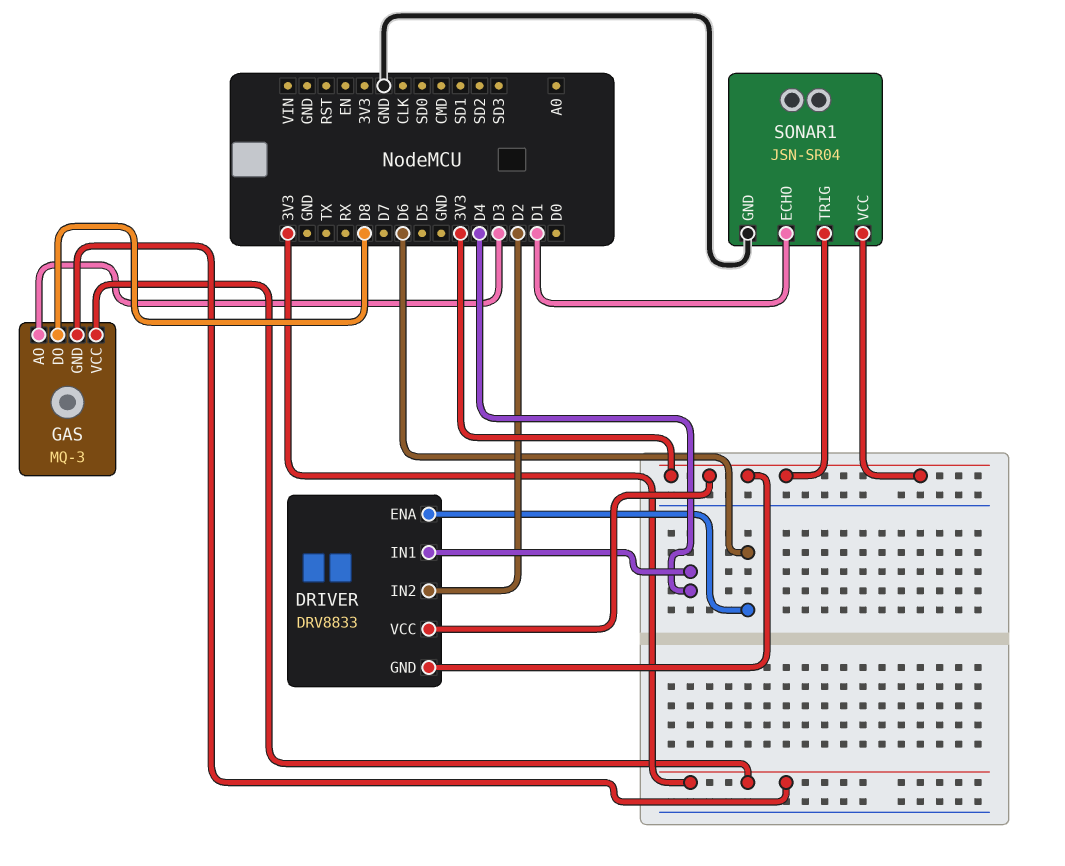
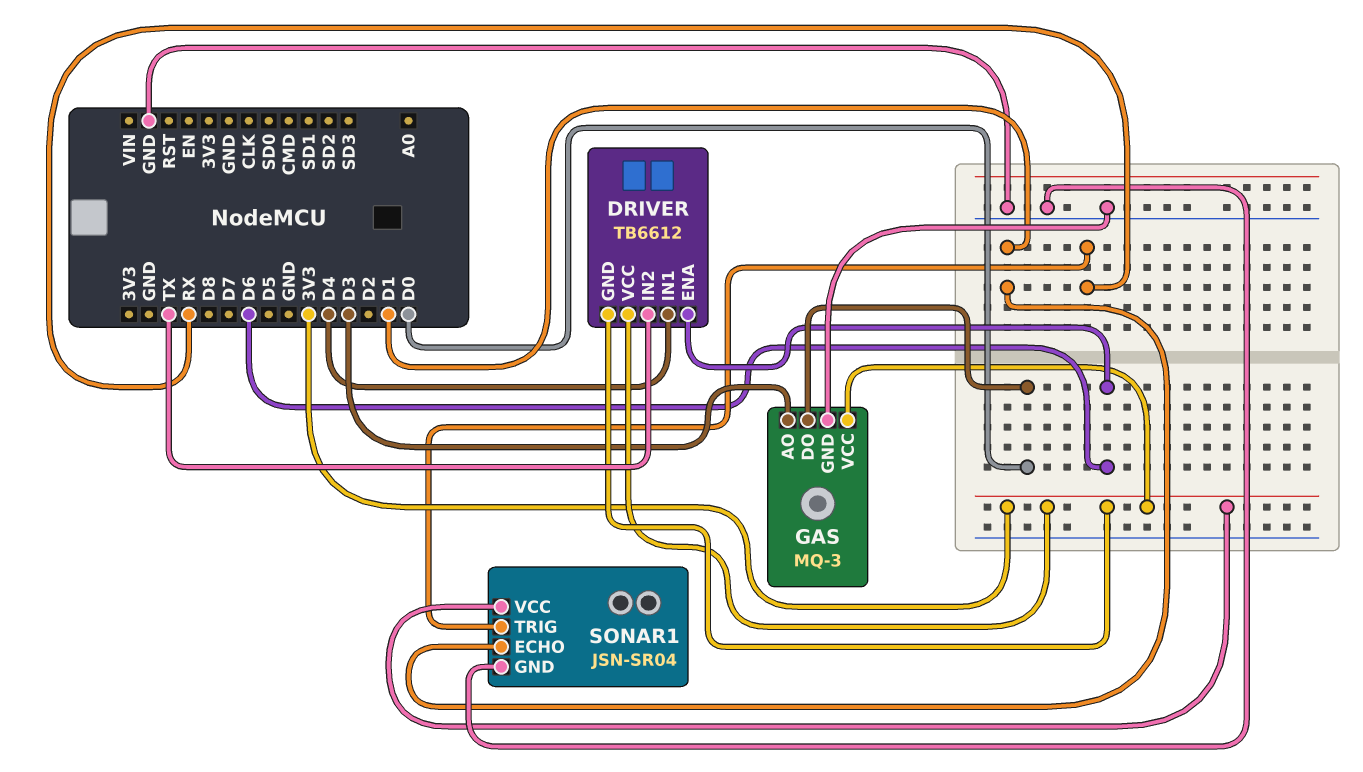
DRIVER: DRV8833 -> TB6612
DRIVER pin IN2: D2 -> TX
GAS pin DO: D8 -> D0
GAS pin GND: 3V3 -> GND
SONAR1 pin TRIG: 3V3 -> RX

